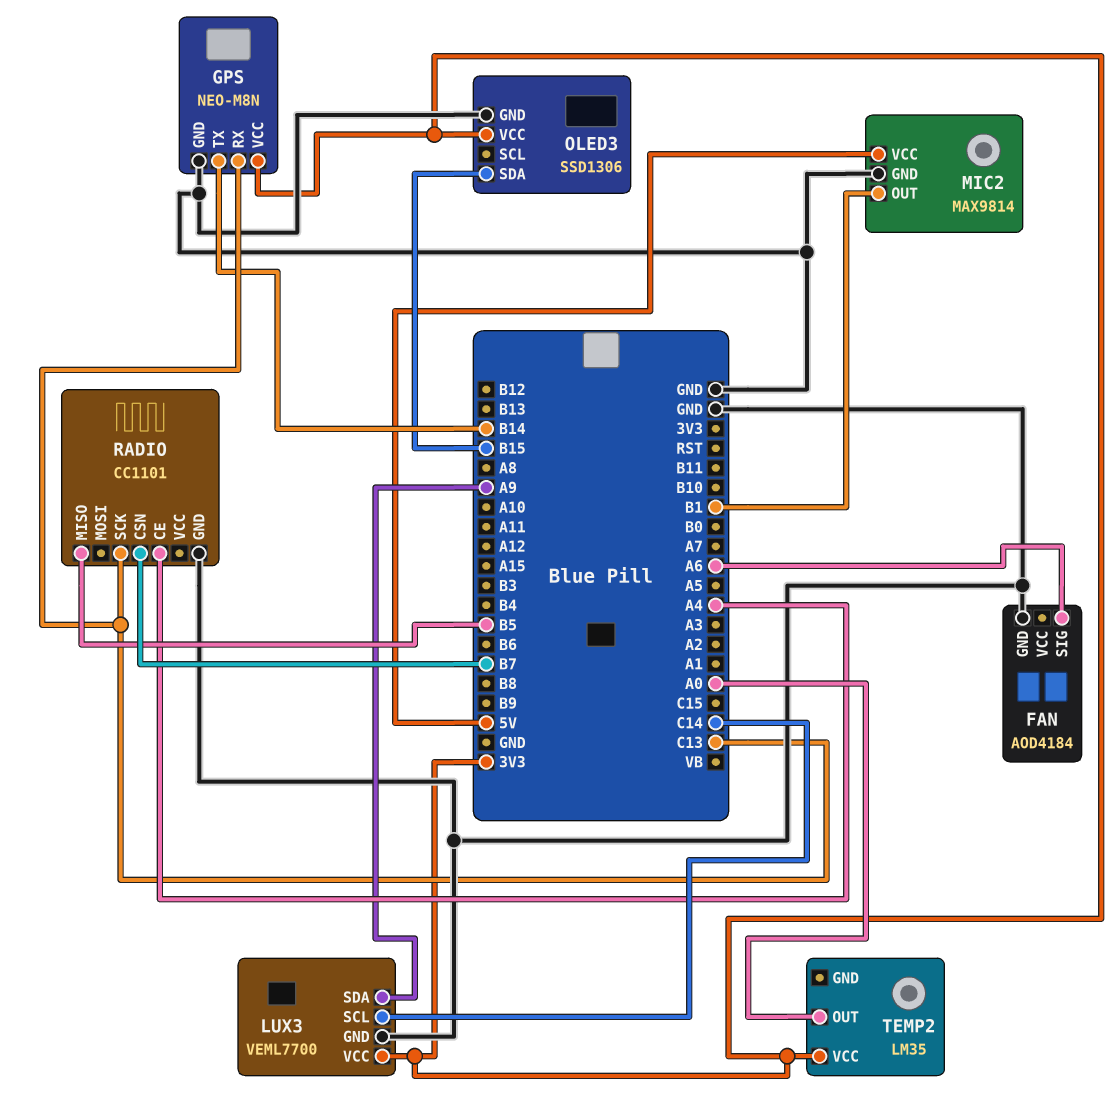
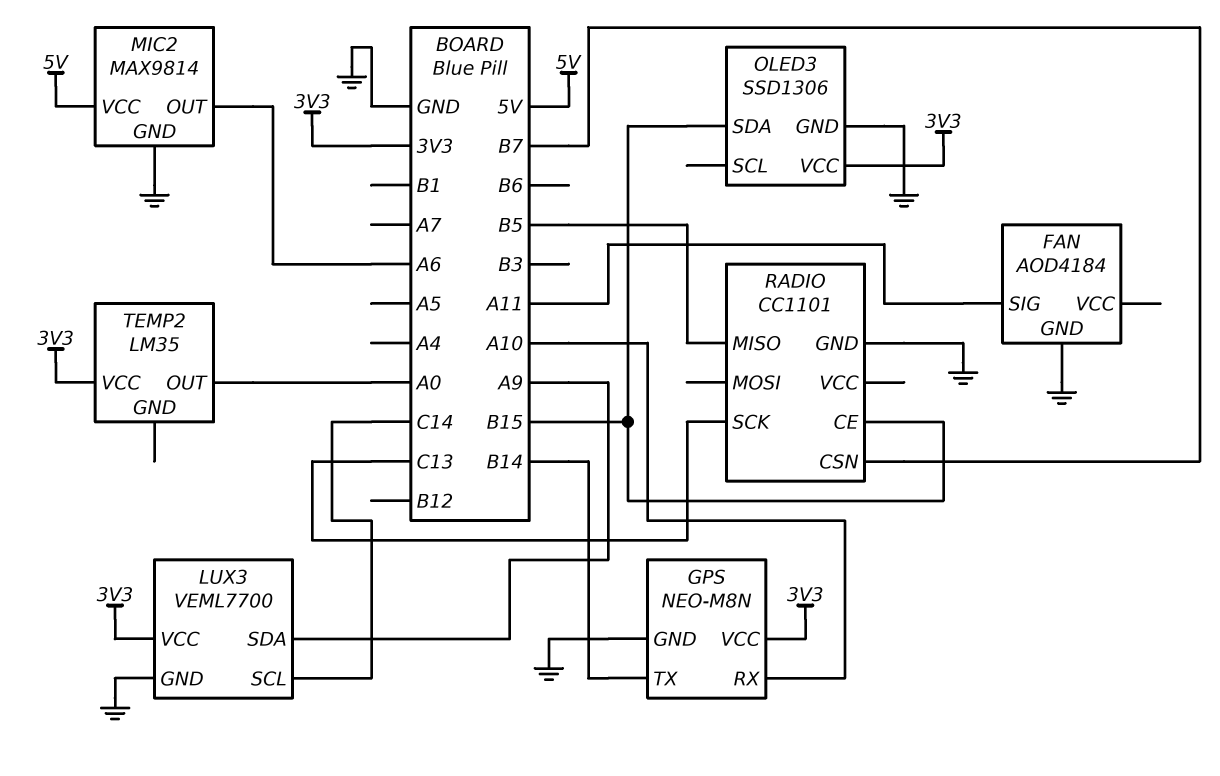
FAN pin SIG: A6 -> A11
GPS pin RX: C13 -> A10
MIC2 pin OUT: B1 -> A6
RADIO pin CE: A4 -> B15

